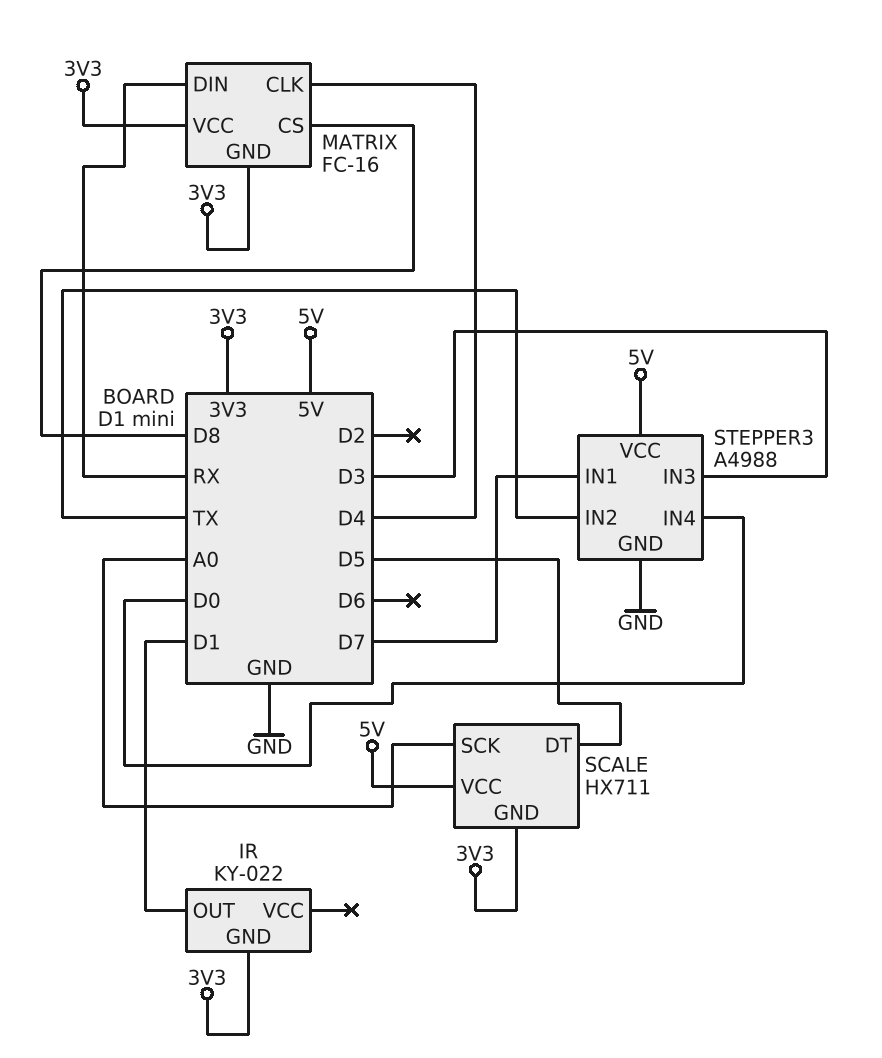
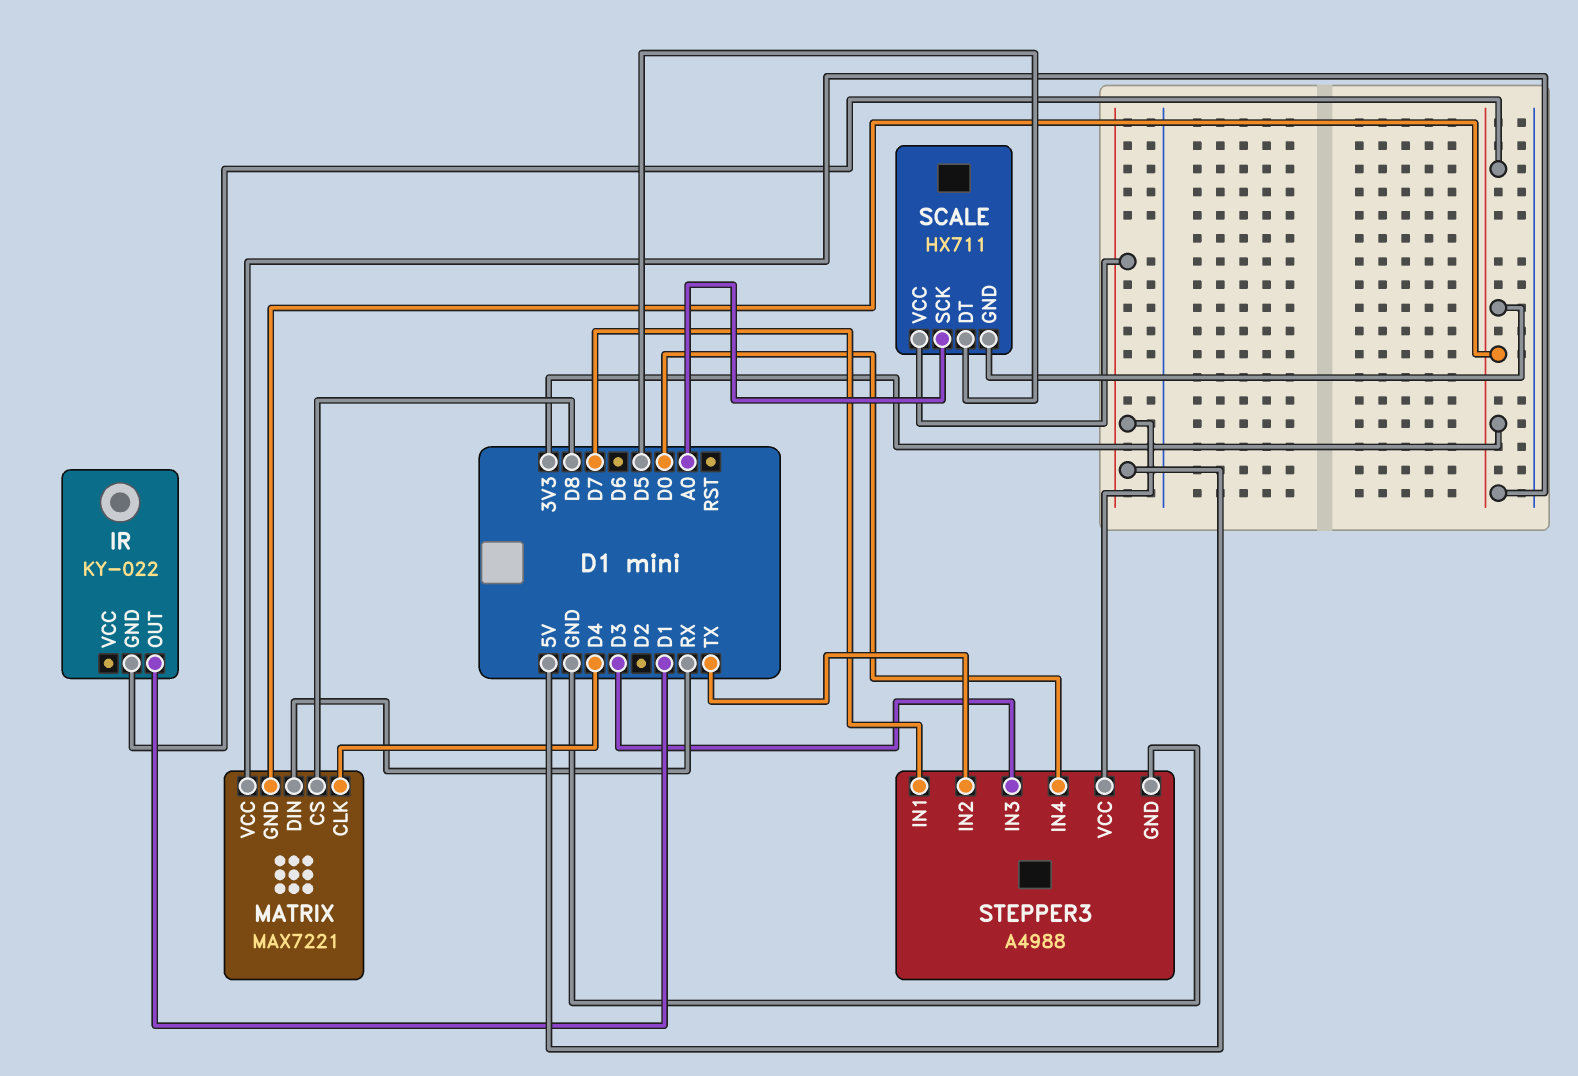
MATRIX: FC-16 -> MAX7221

